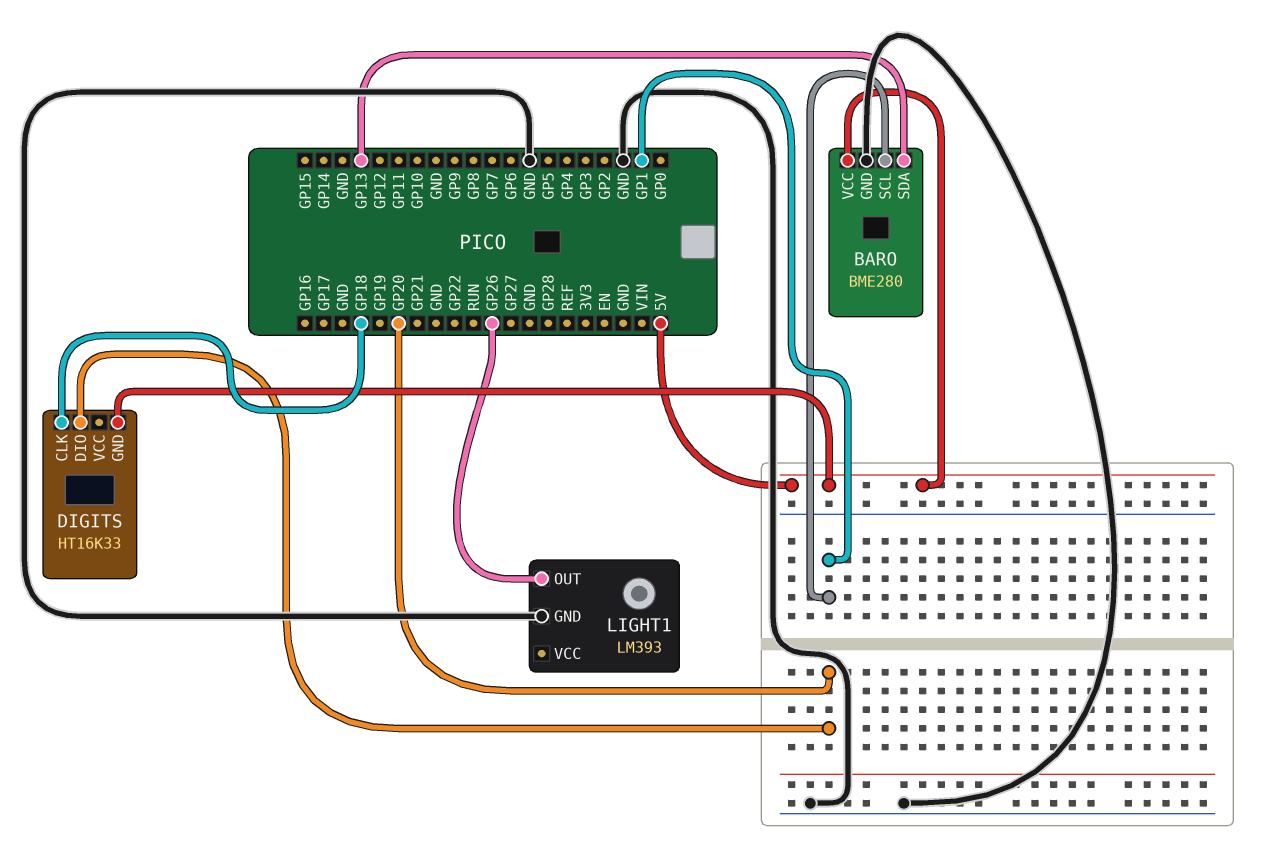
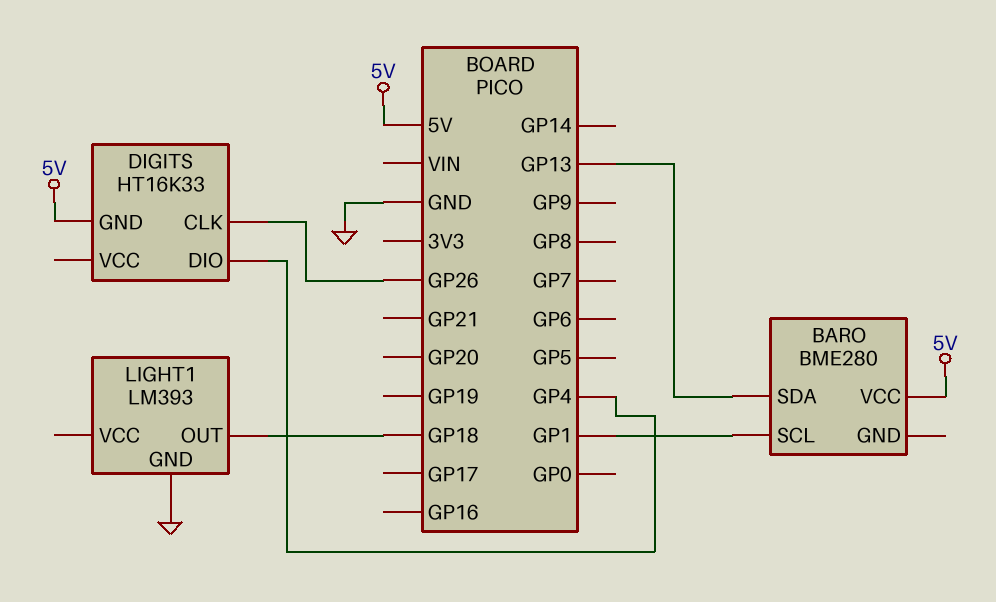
BARO pin GND: GND -> none
DIGITS pin CLK: GP18 -> GP26
DIGITS pin DIO: GP20 -> GP4
LIGHT1 pin OUT: GP26 -> GP18

